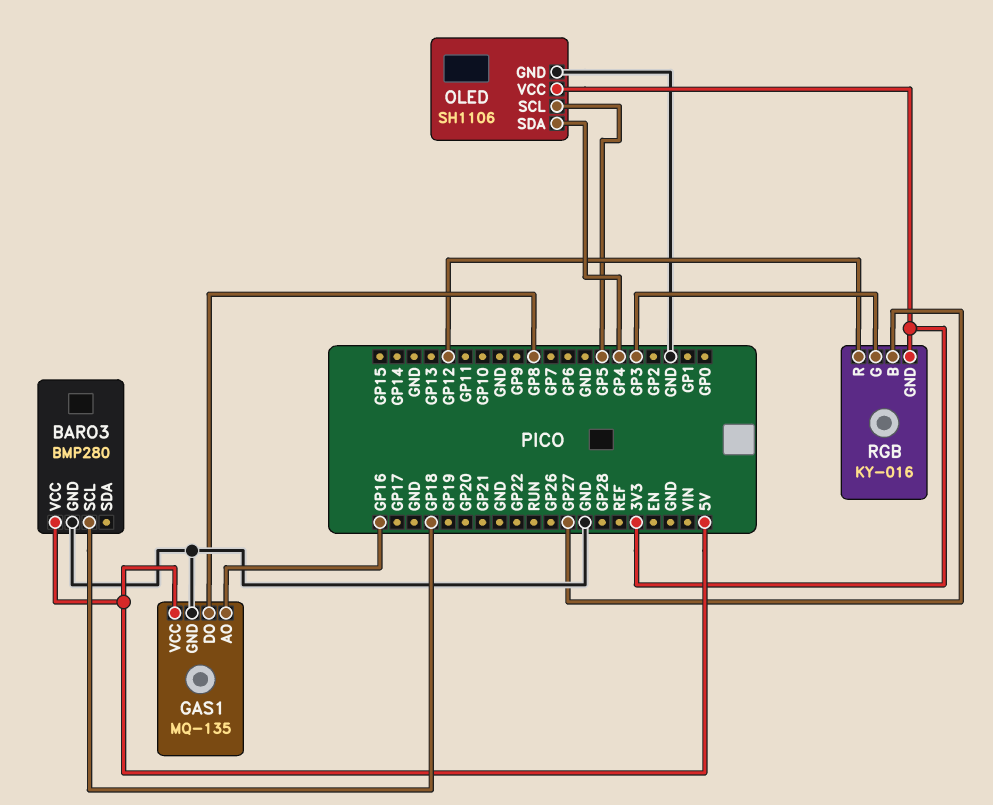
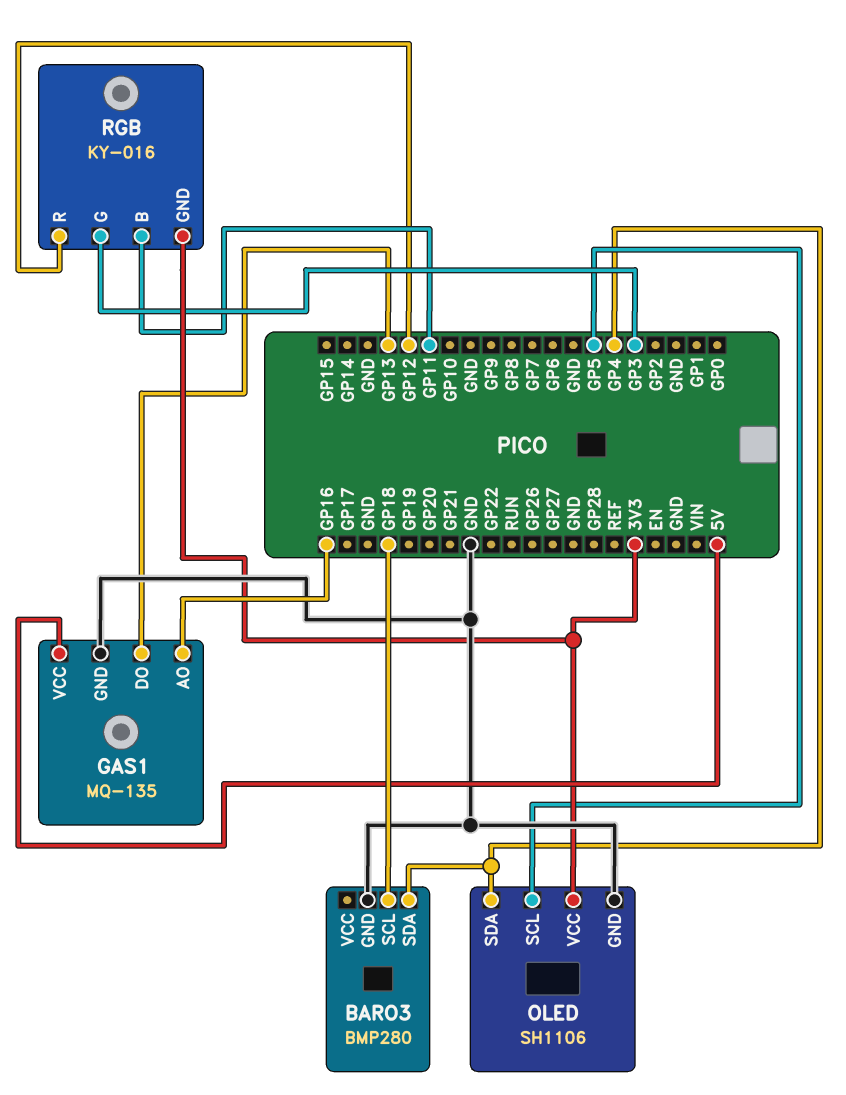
BARO3 pin SDA: none -> GP4
BARO3 pin VCC: 5V -> none
GAS1 pin DO: GP8 -> GP13
RGB pin B: GP27 -> GP11

